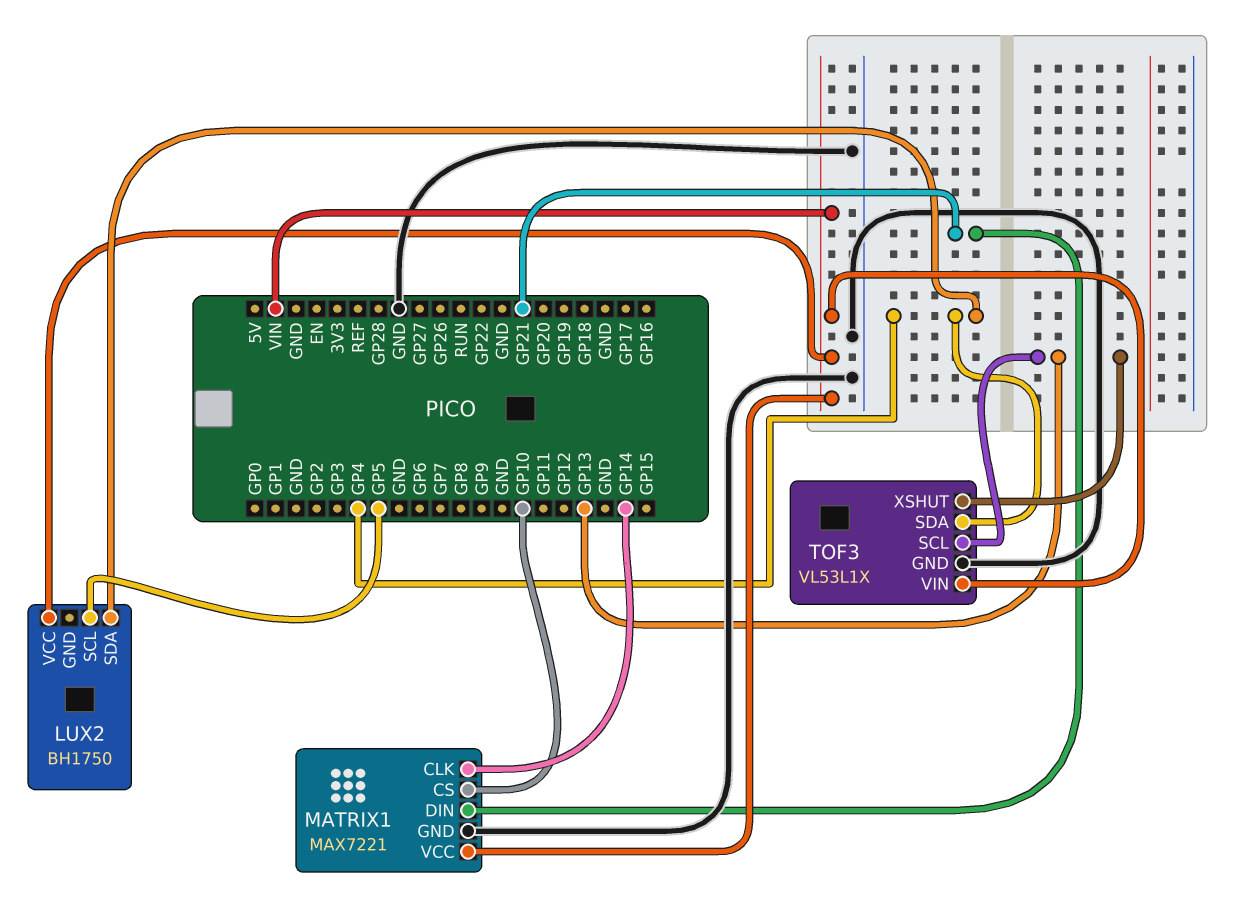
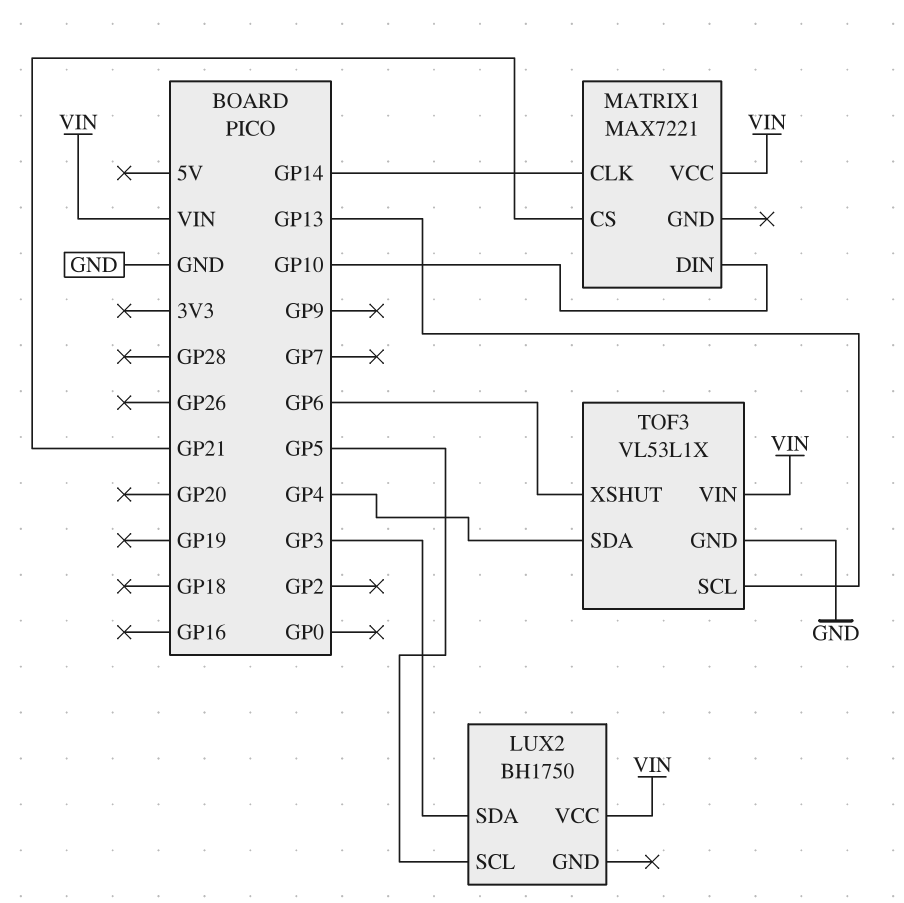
LUX2 pin SDA: GP4 -> GP3
MATRIX1 pin CS: GP10 -> GP21
MATRIX1 pin DIN: GP21 -> GP10
MATRIX1 pin GND: GND -> none
TOF3 pin XSHUT: GP13 -> GP6

